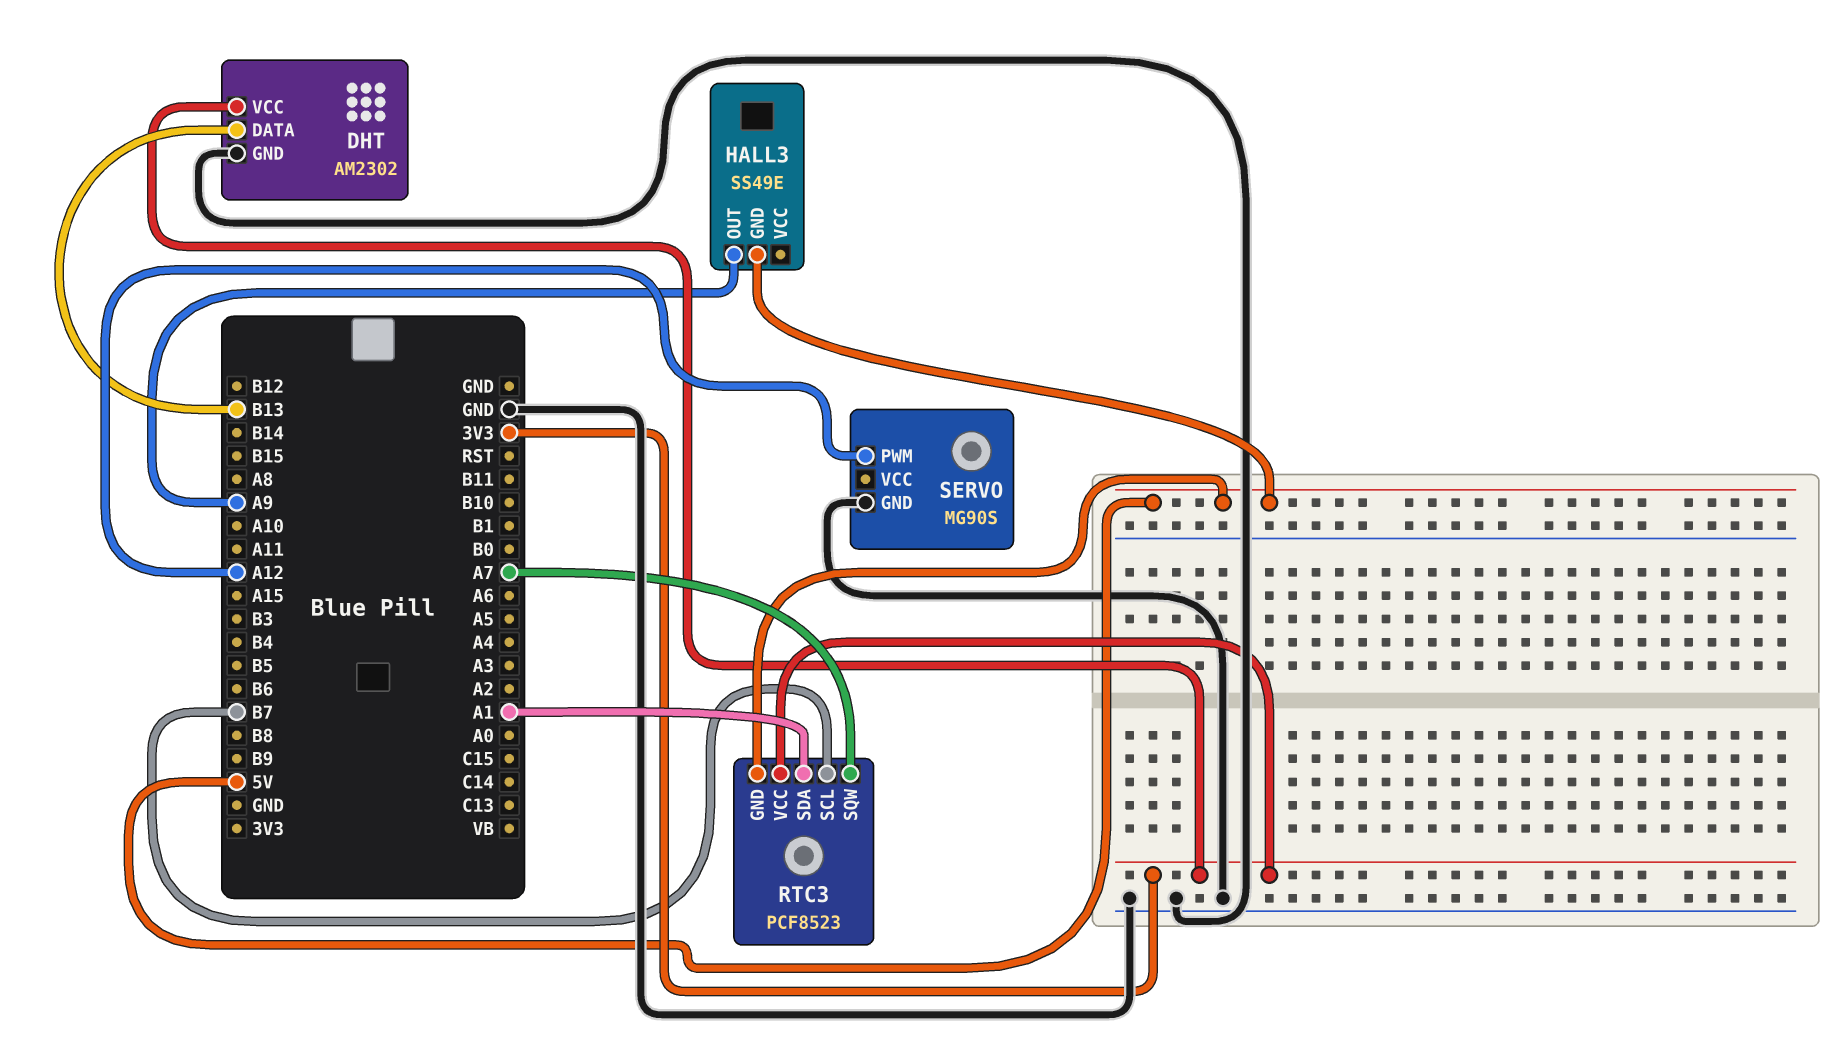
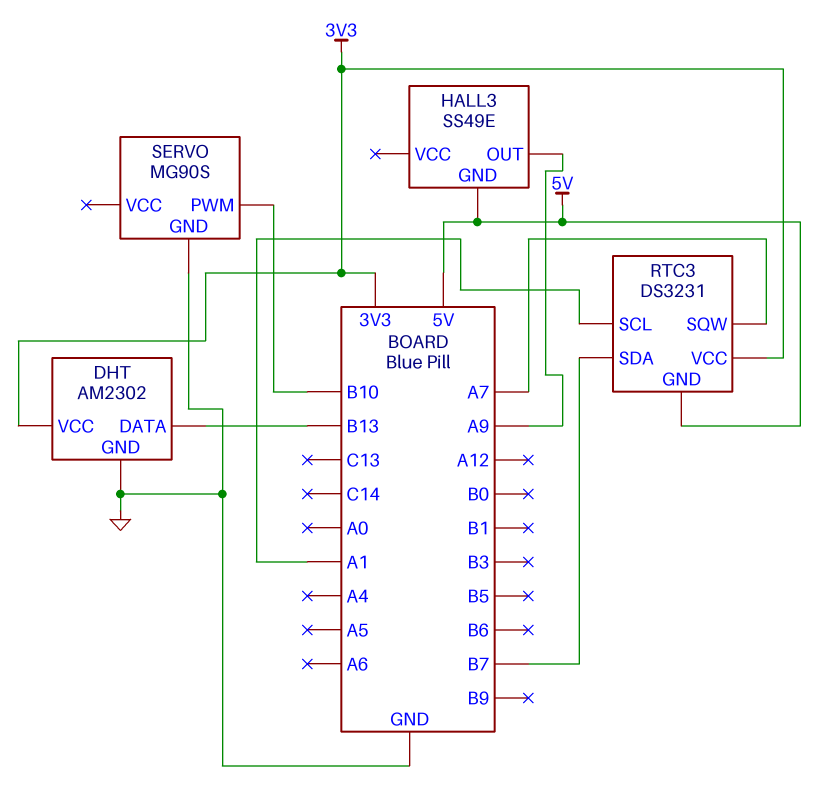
RTC3: PCF8523 -> DS3231
RTC3 pin SCL: B7 -> A1
RTC3 pin SDA: A1 -> B7
SERVO pin PWM: A12 -> B10

